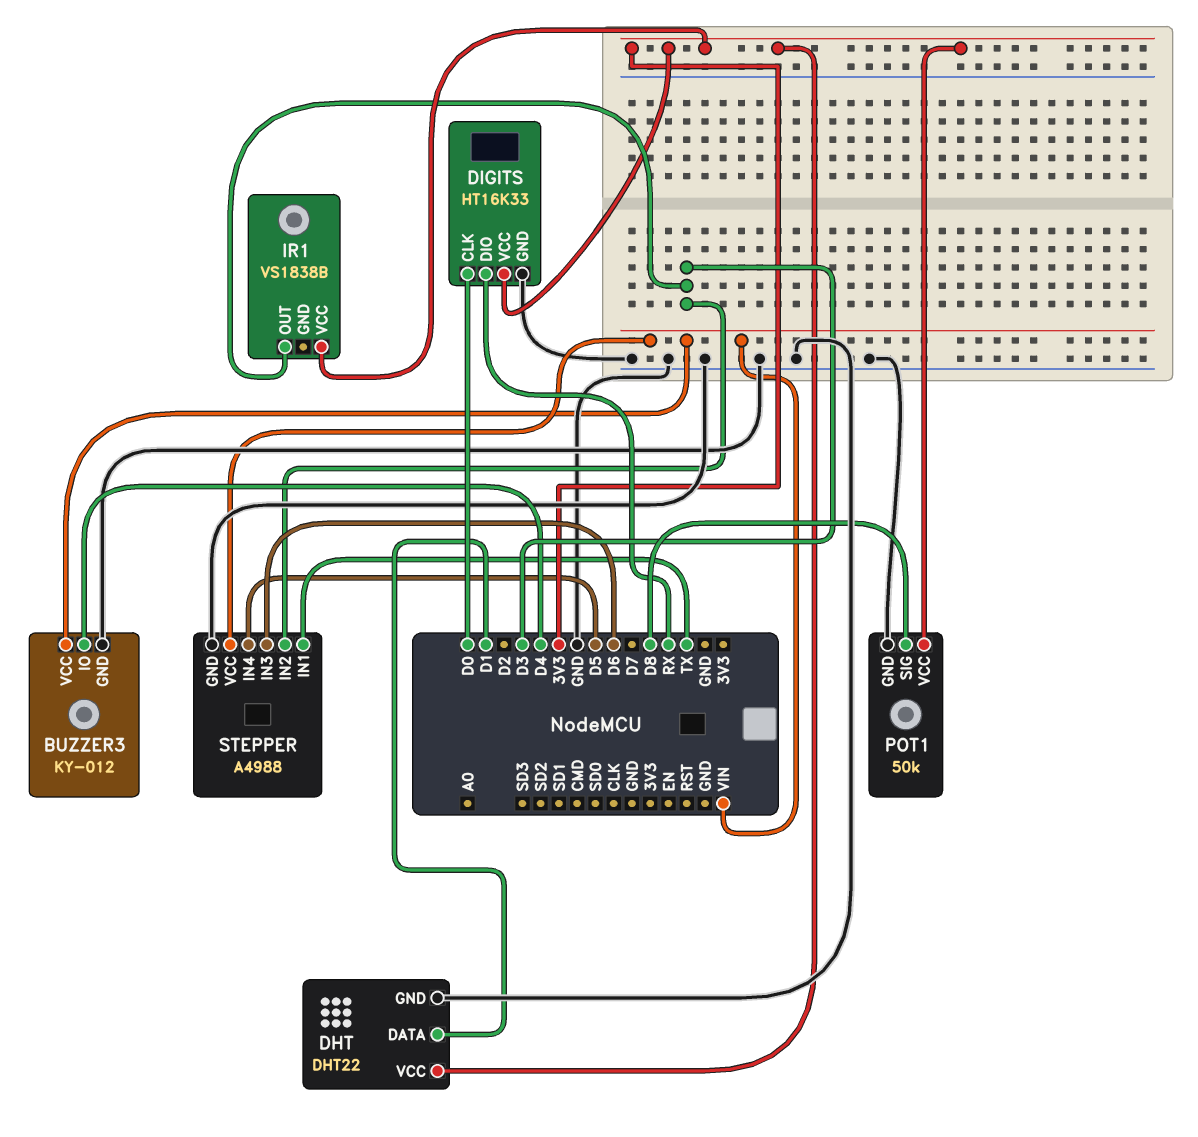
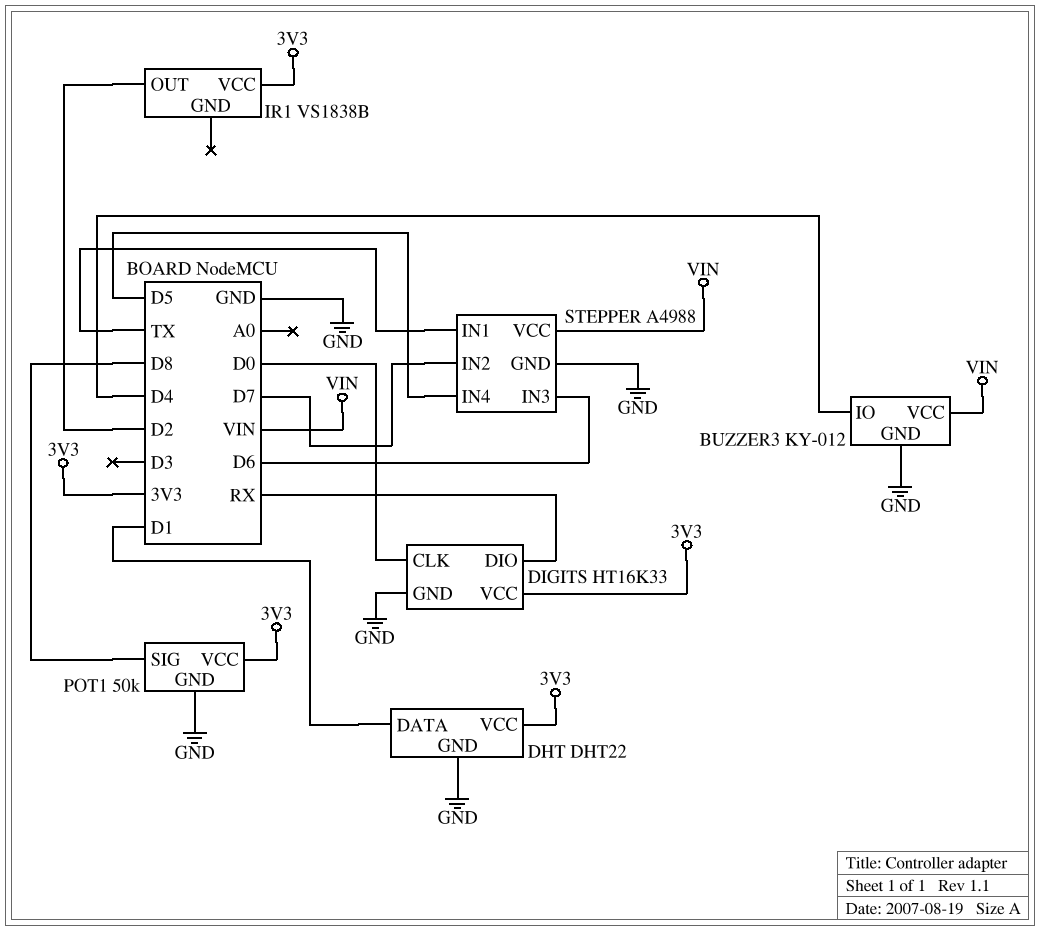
IR1 pin OUT: D3 -> D2
STEPPER pin IN2: D3 -> D7

